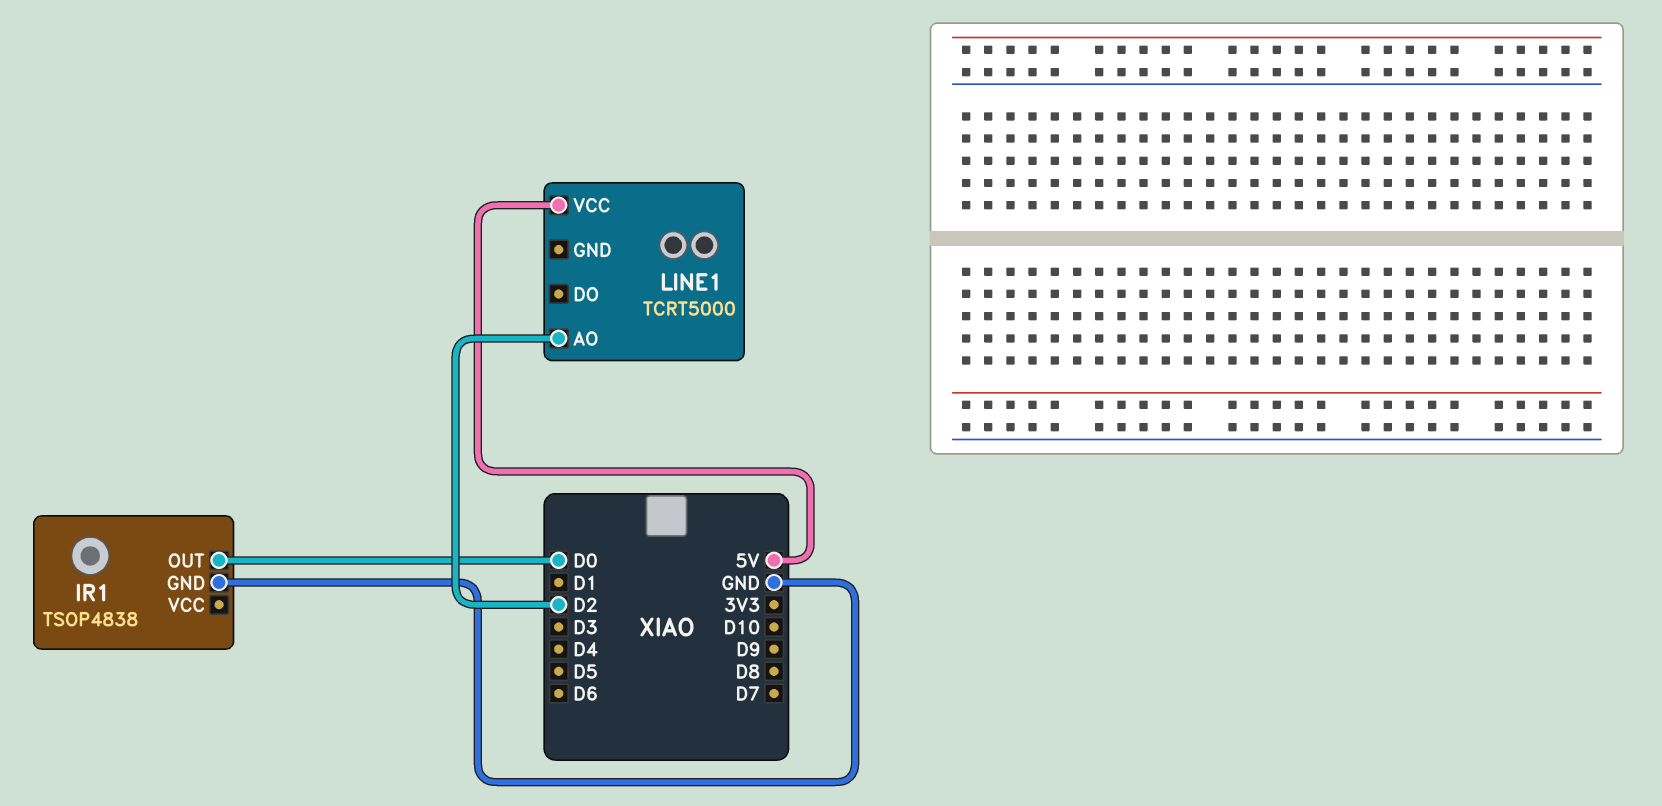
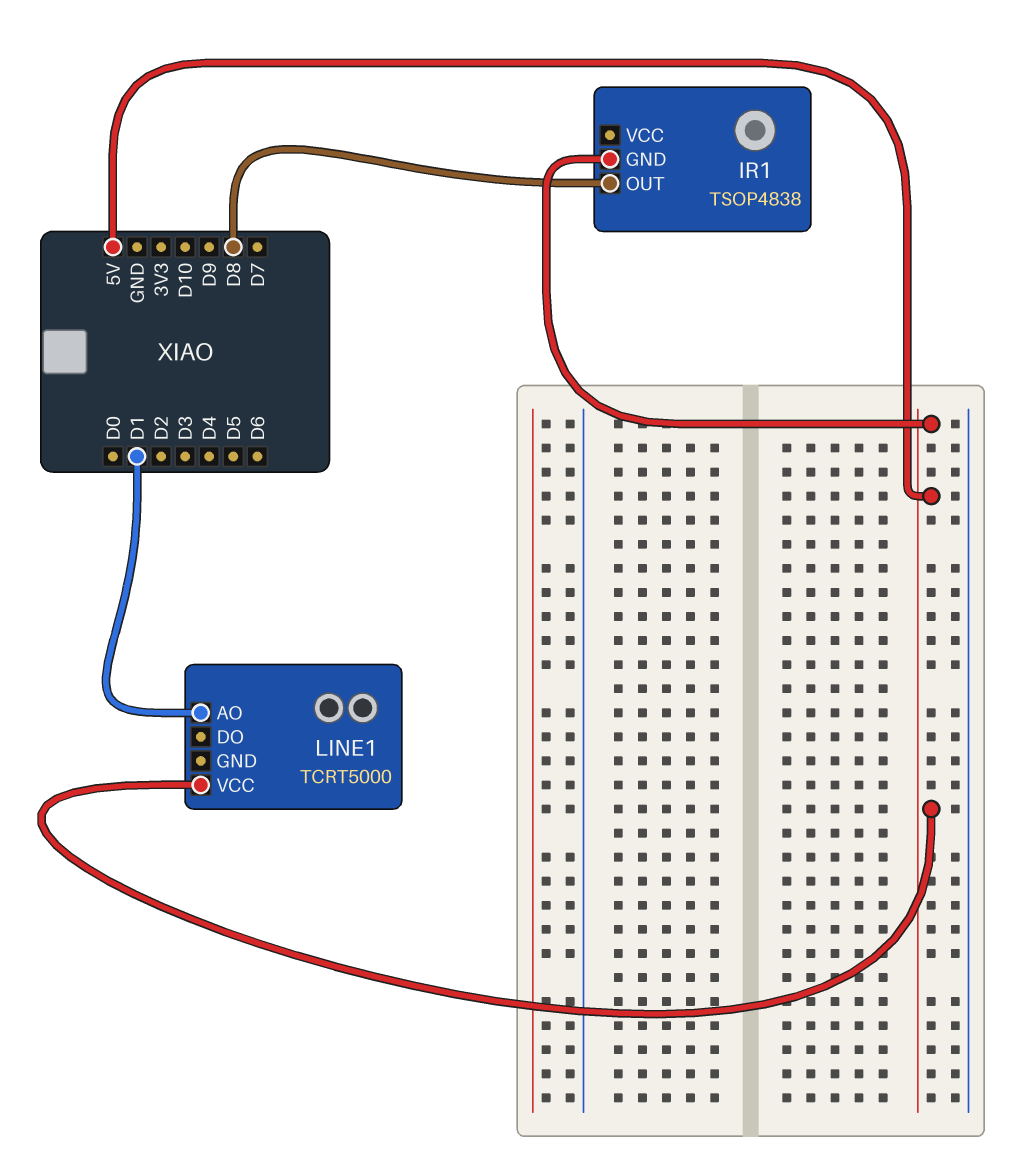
IR1 pin GND: GND -> 5V
IR1 pin OUT: D0 -> D8
LINE1 pin AO: D2 -> D1

